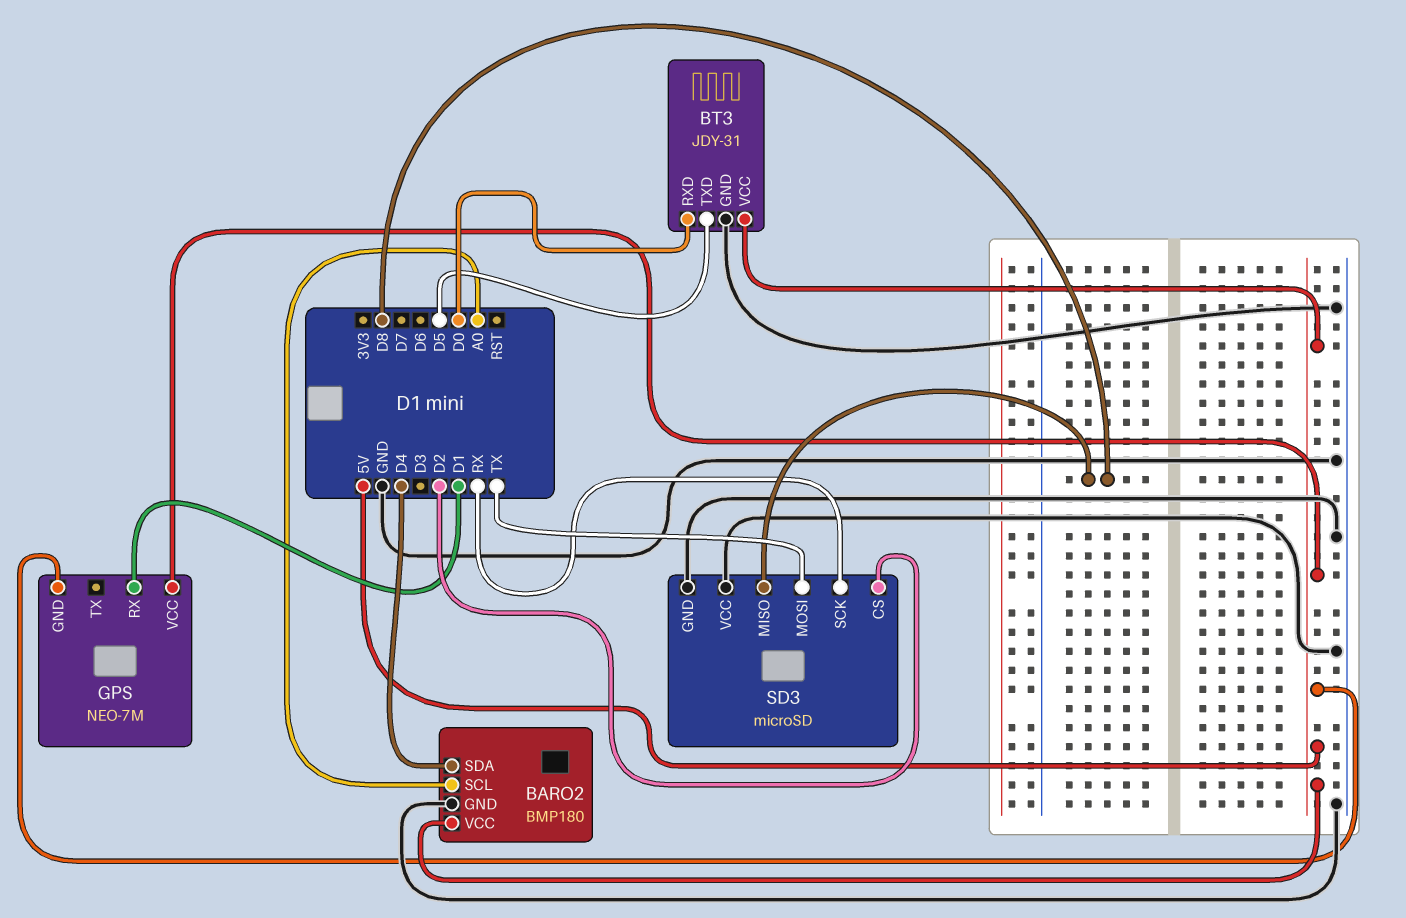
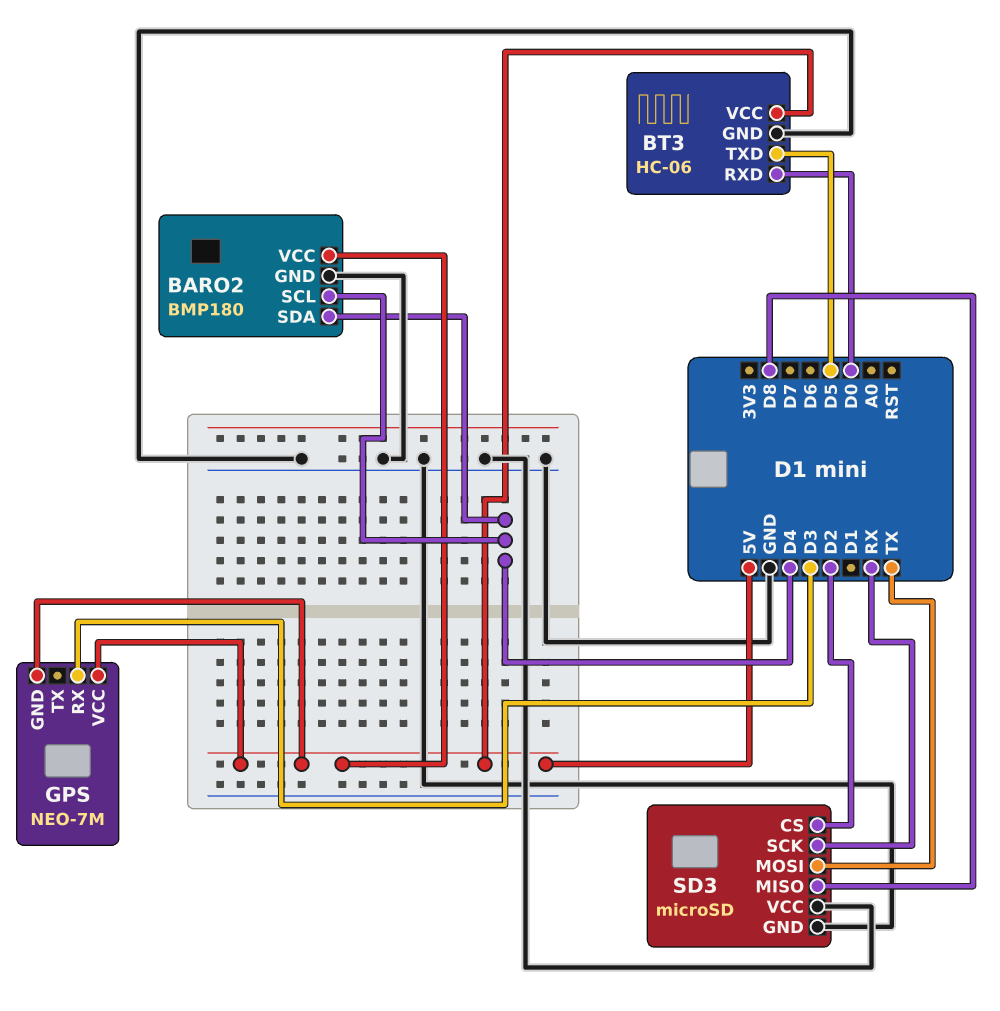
BARO2 pin SCL: A0 -> D4
BT3: JDY-31 -> HC-06
GPS pin RX: D1 -> D3

